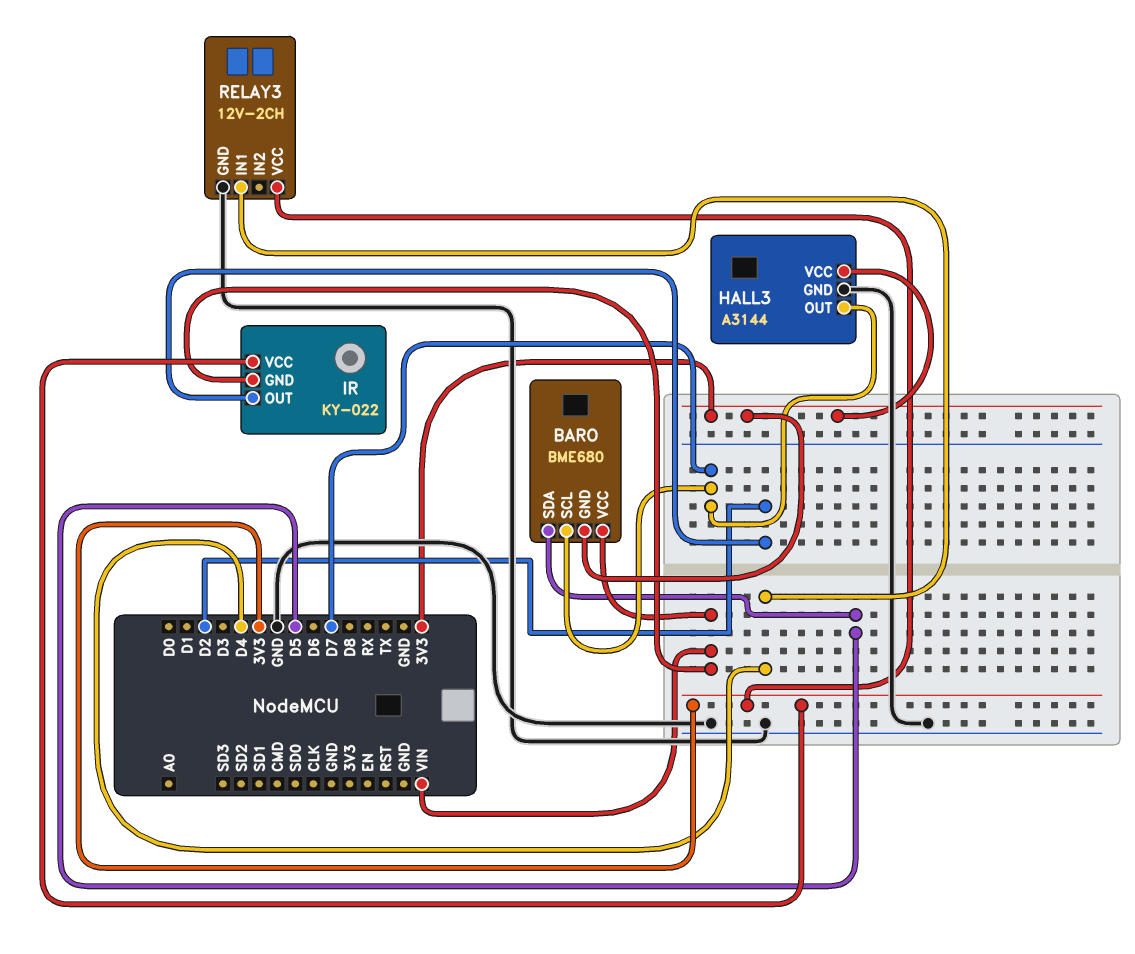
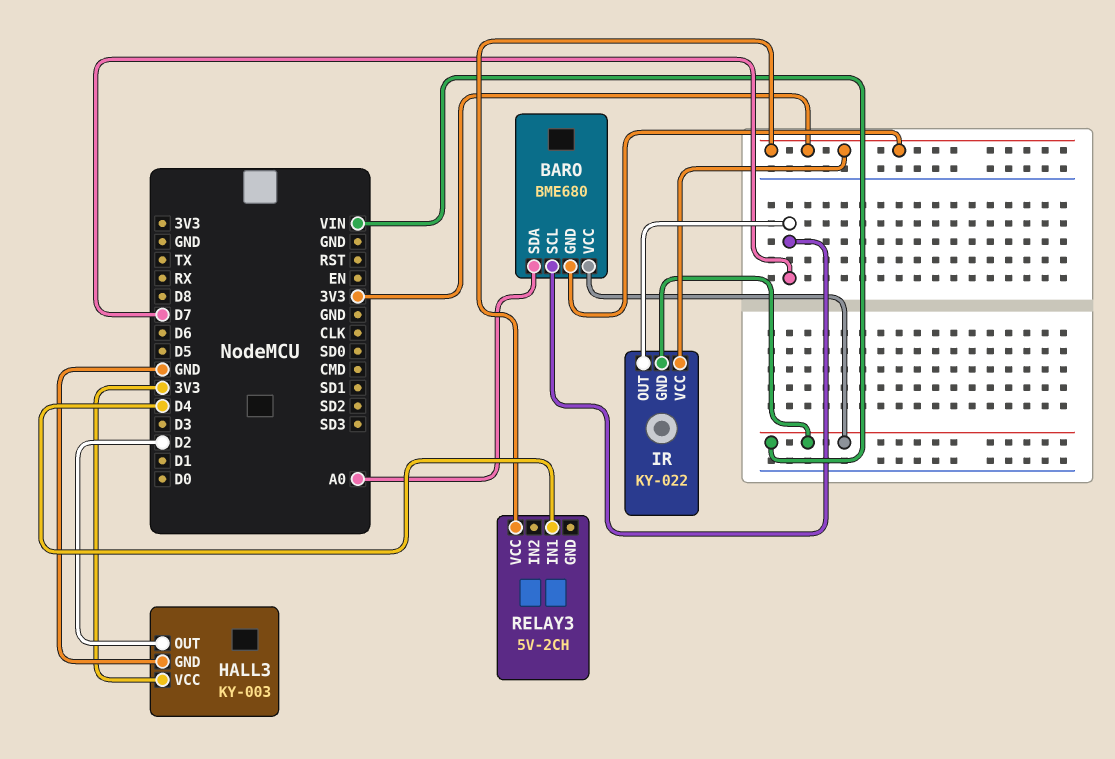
BARO pin SDA: D5 -> A0
HALL3: A3144 -> KY-003
HALL3 pin OUT: D7 -> D2
IR pin OUT: D2 -> D7
RELAY3: 12V-2CH -> 5V-2CH
RELAY3 pin GND: GND -> none

